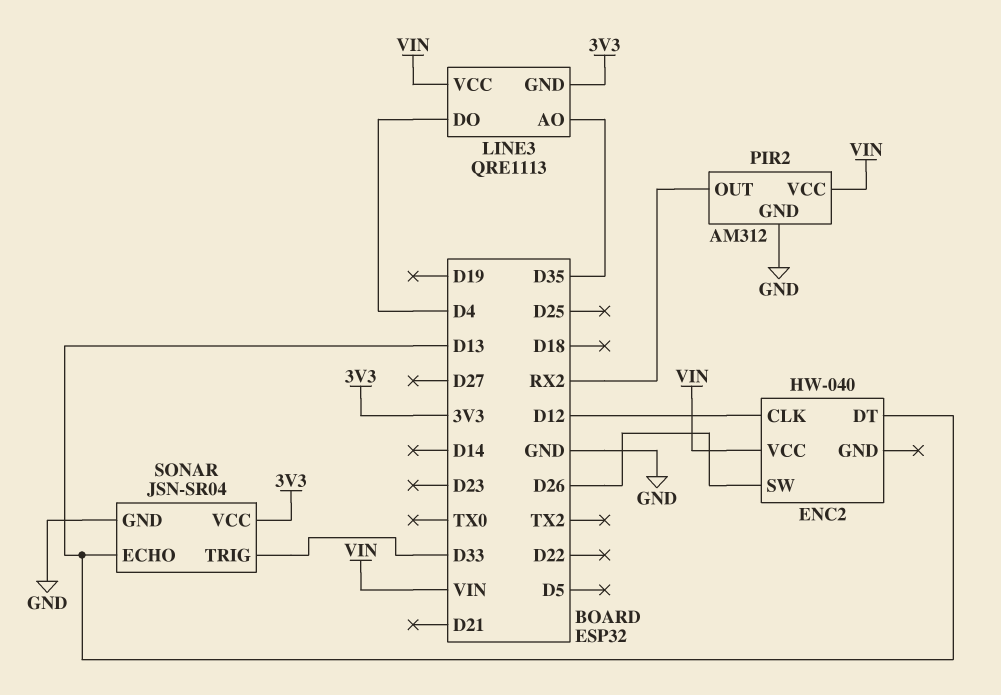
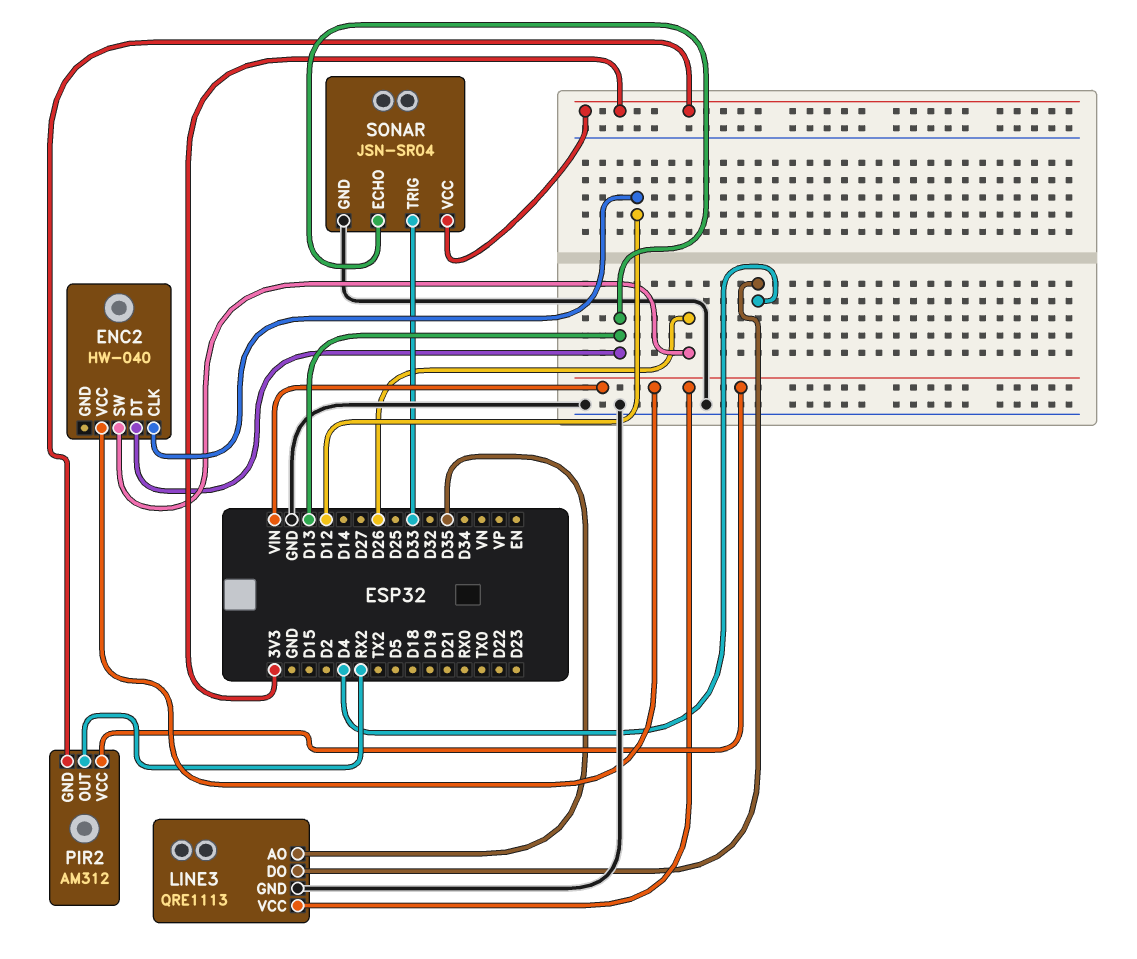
LINE3 pin GND: 3V3 -> GND
PIR2 pin GND: GND -> 3V3

